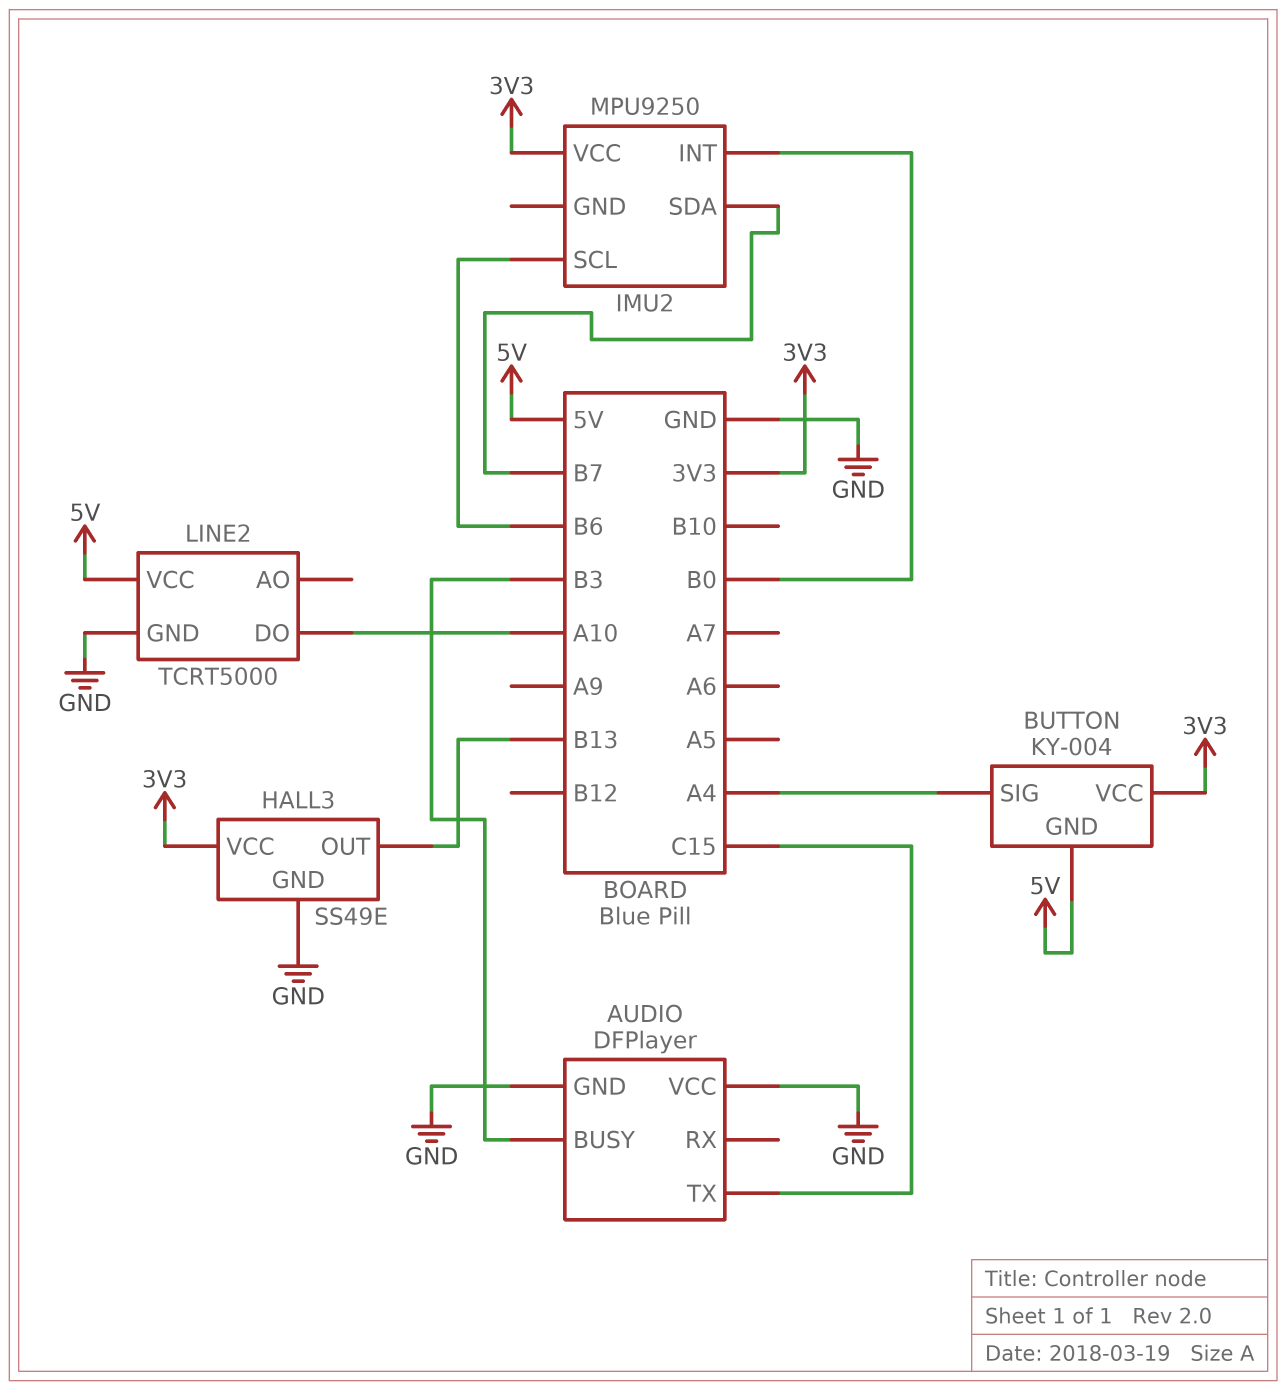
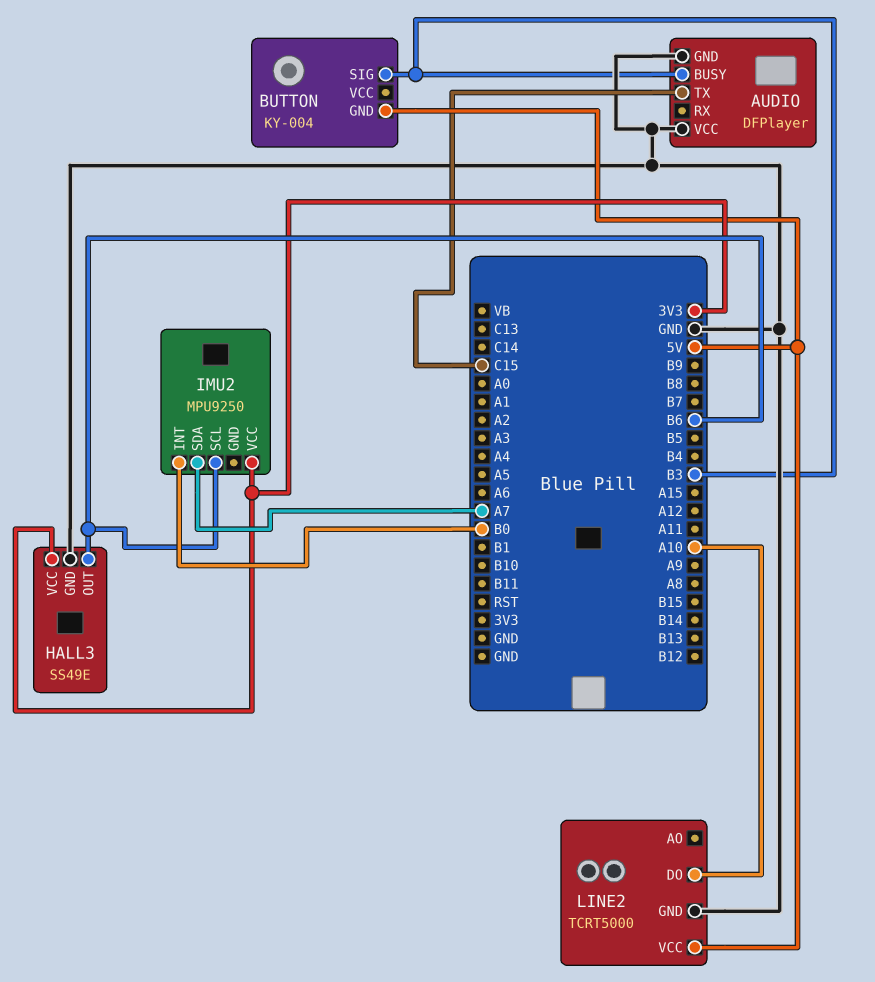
BUTTON pin SIG: A4 -> B3
BUTTON pin VCC: 3V3 -> none
HALL3 pin OUT: B13 -> B6
IMU2 pin SDA: B7 -> A7

